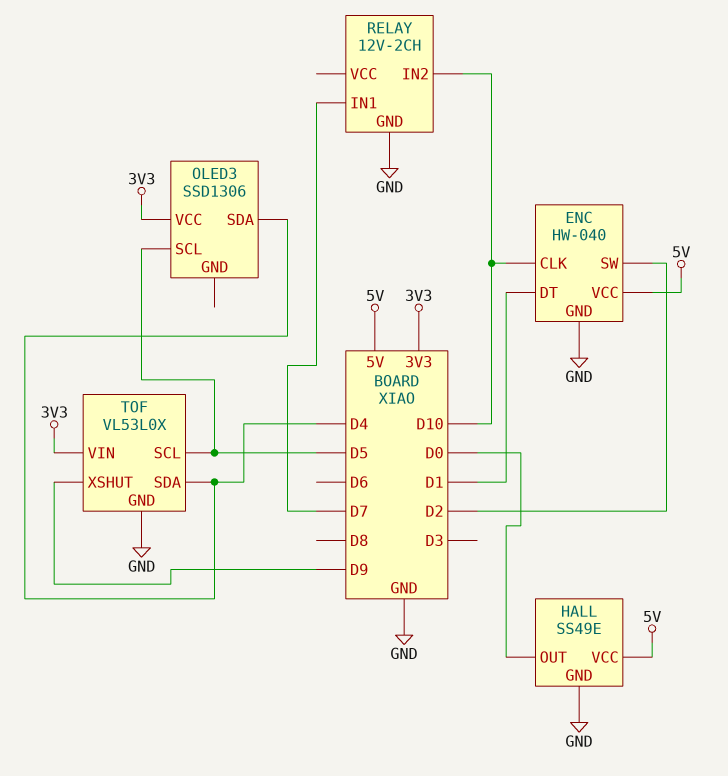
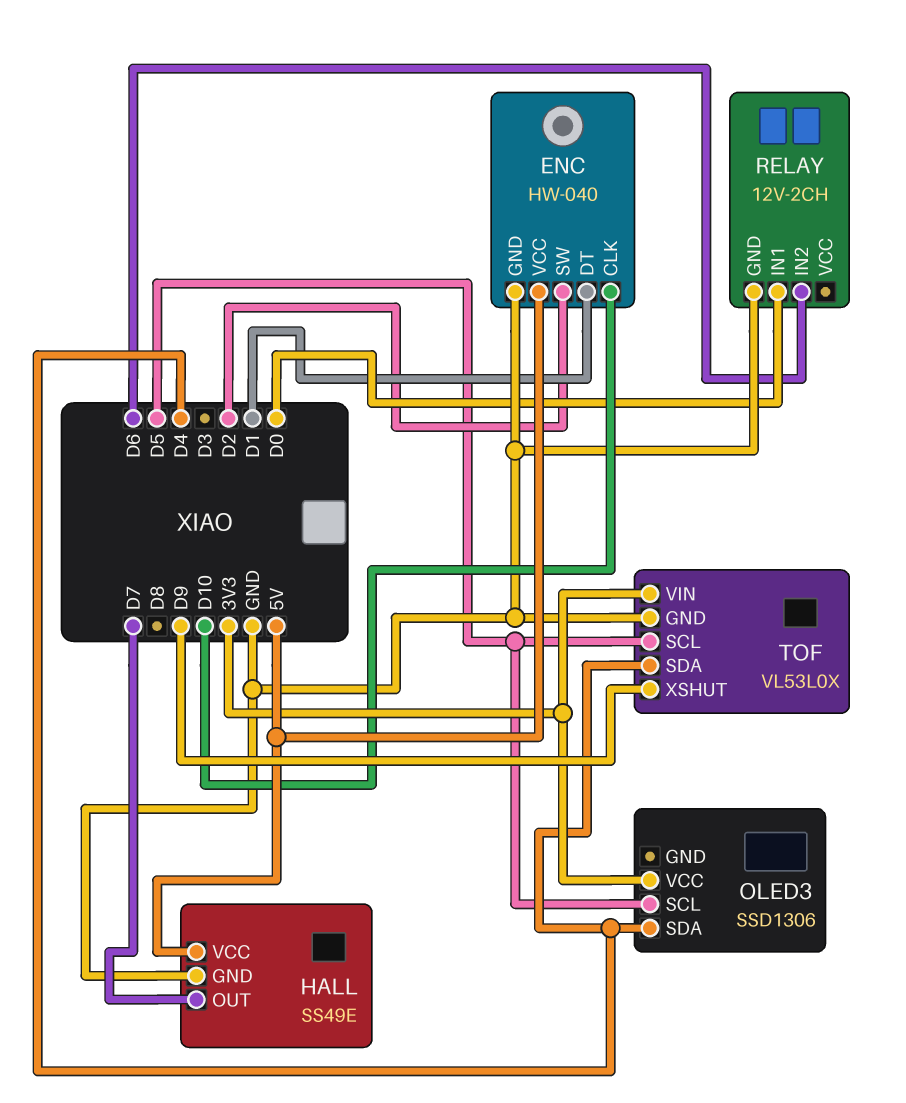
HALL pin OUT: D0 -> D7
RELAY pin IN1: D7 -> D0
RELAY pin IN2: D10 -> D6

